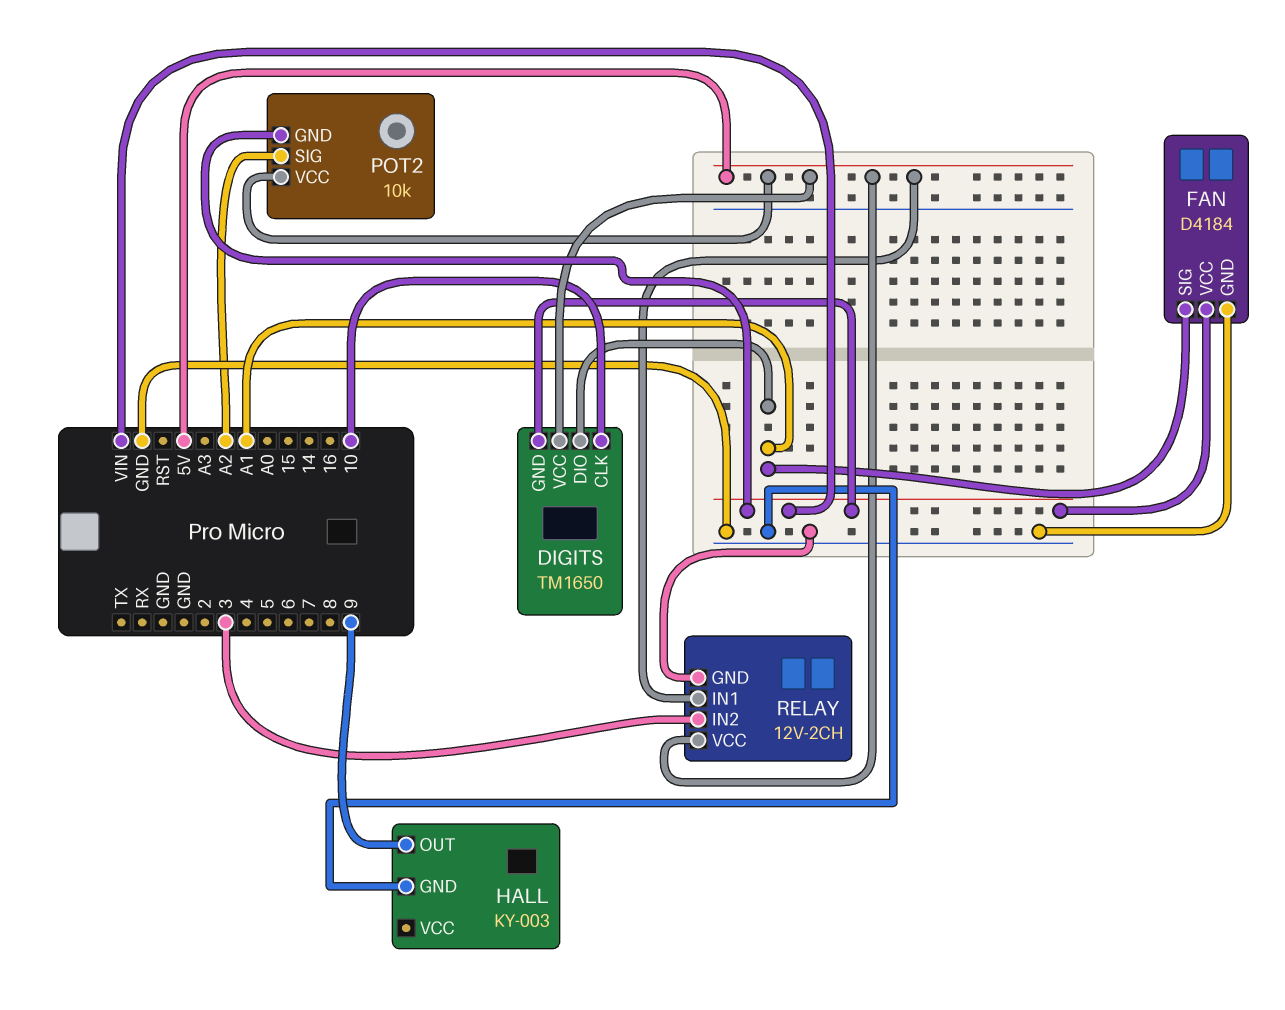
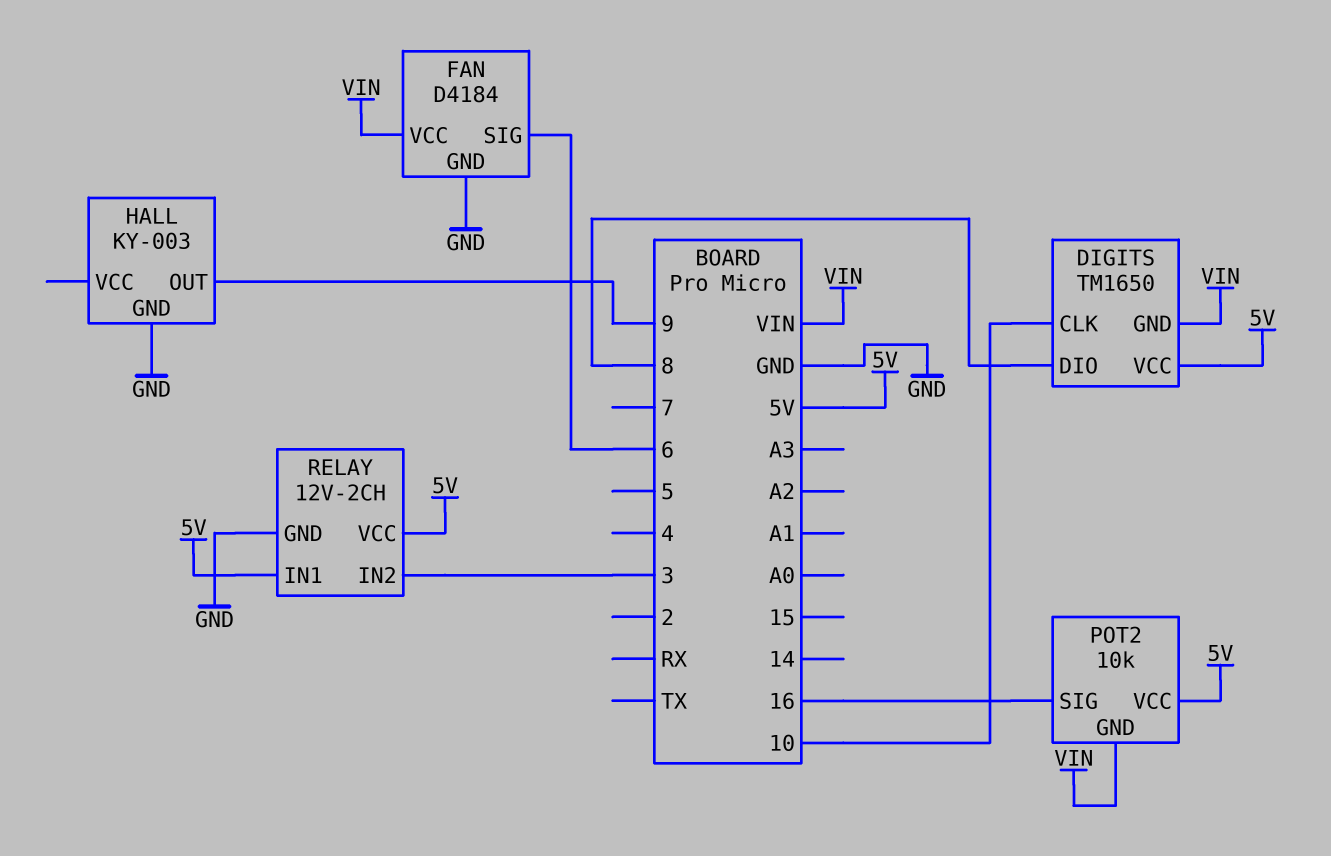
DIGITS pin DIO: A1 -> 8
FAN pin SIG: A1 -> 6
POT2 pin SIG: A2 -> 16

